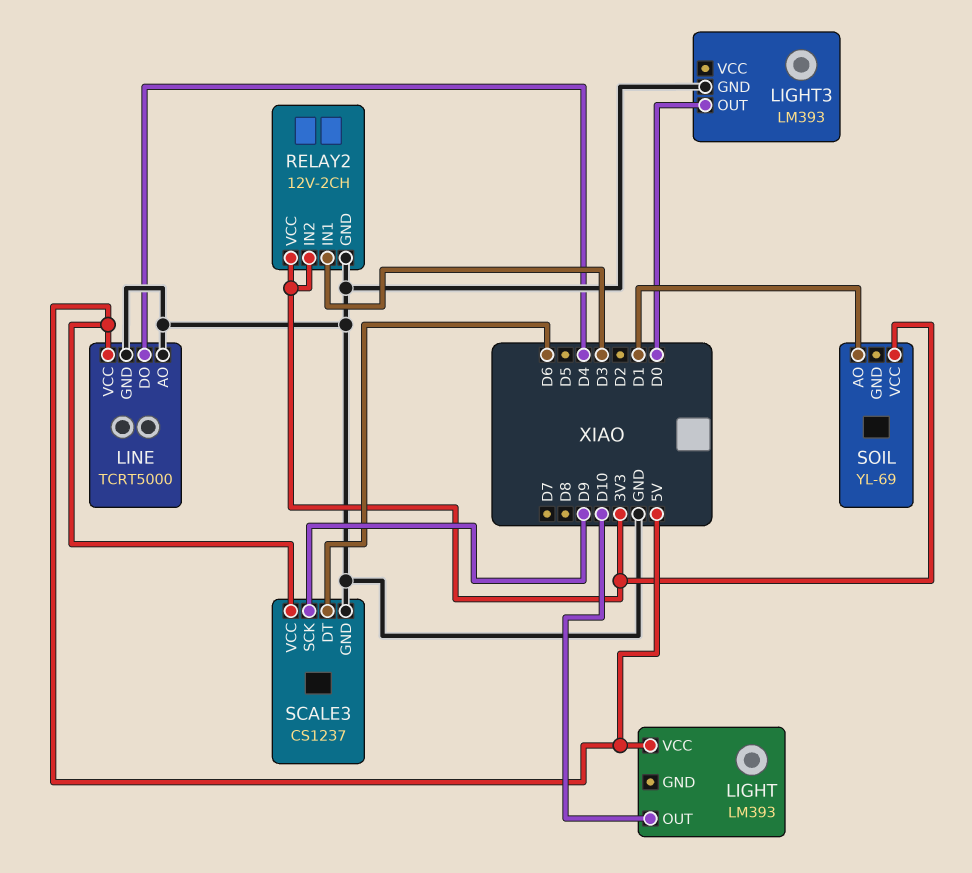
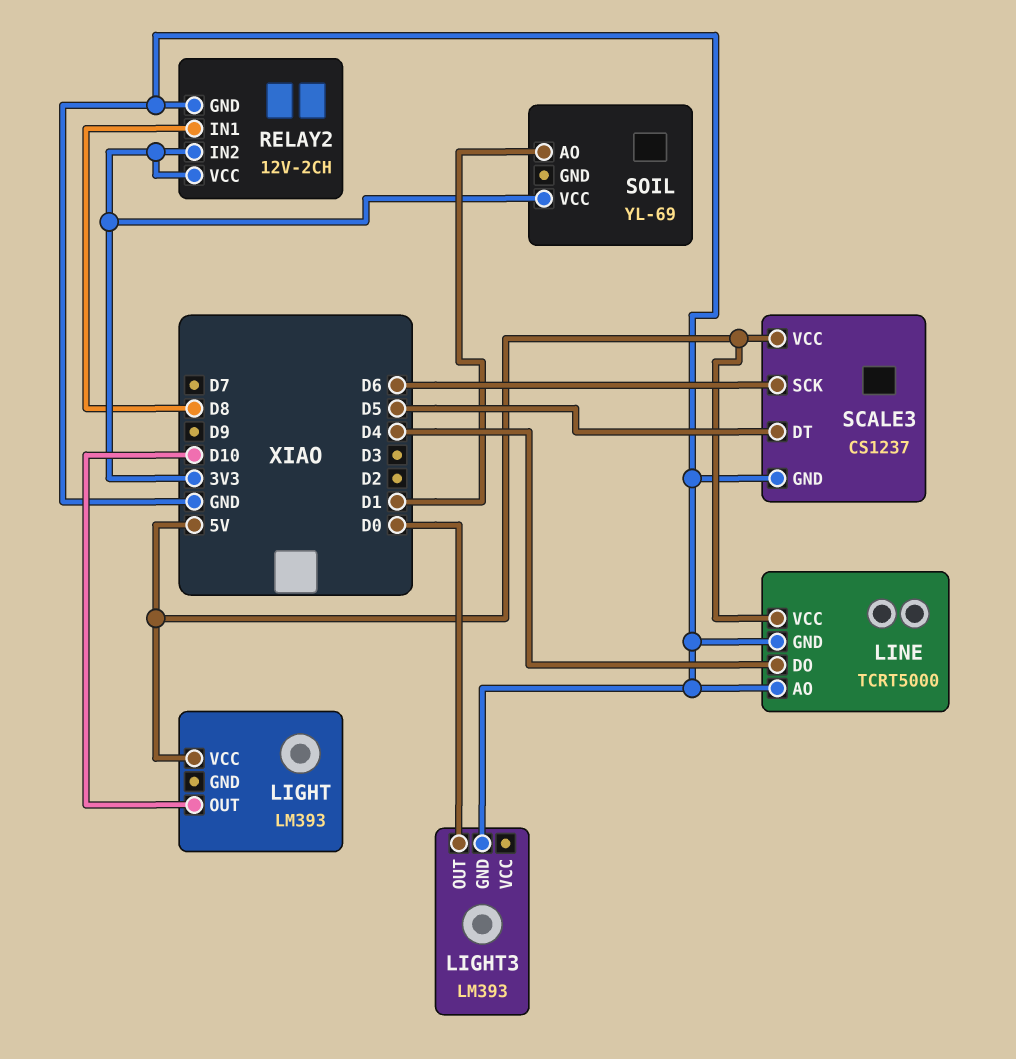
RELAY2 pin IN1: D3 -> D8
SCALE3 pin DT: D6 -> D5
SCALE3 pin SCK: D9 -> D6

